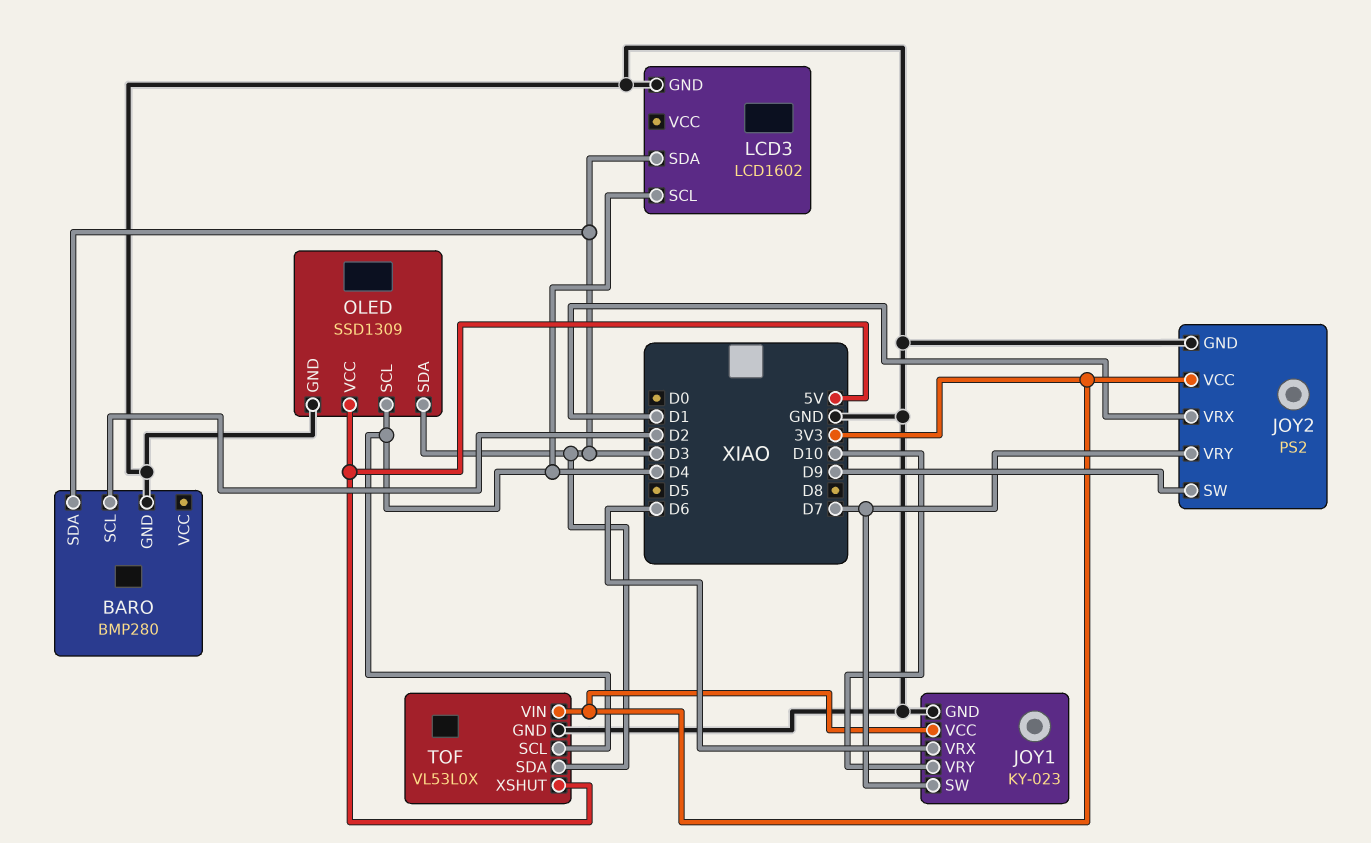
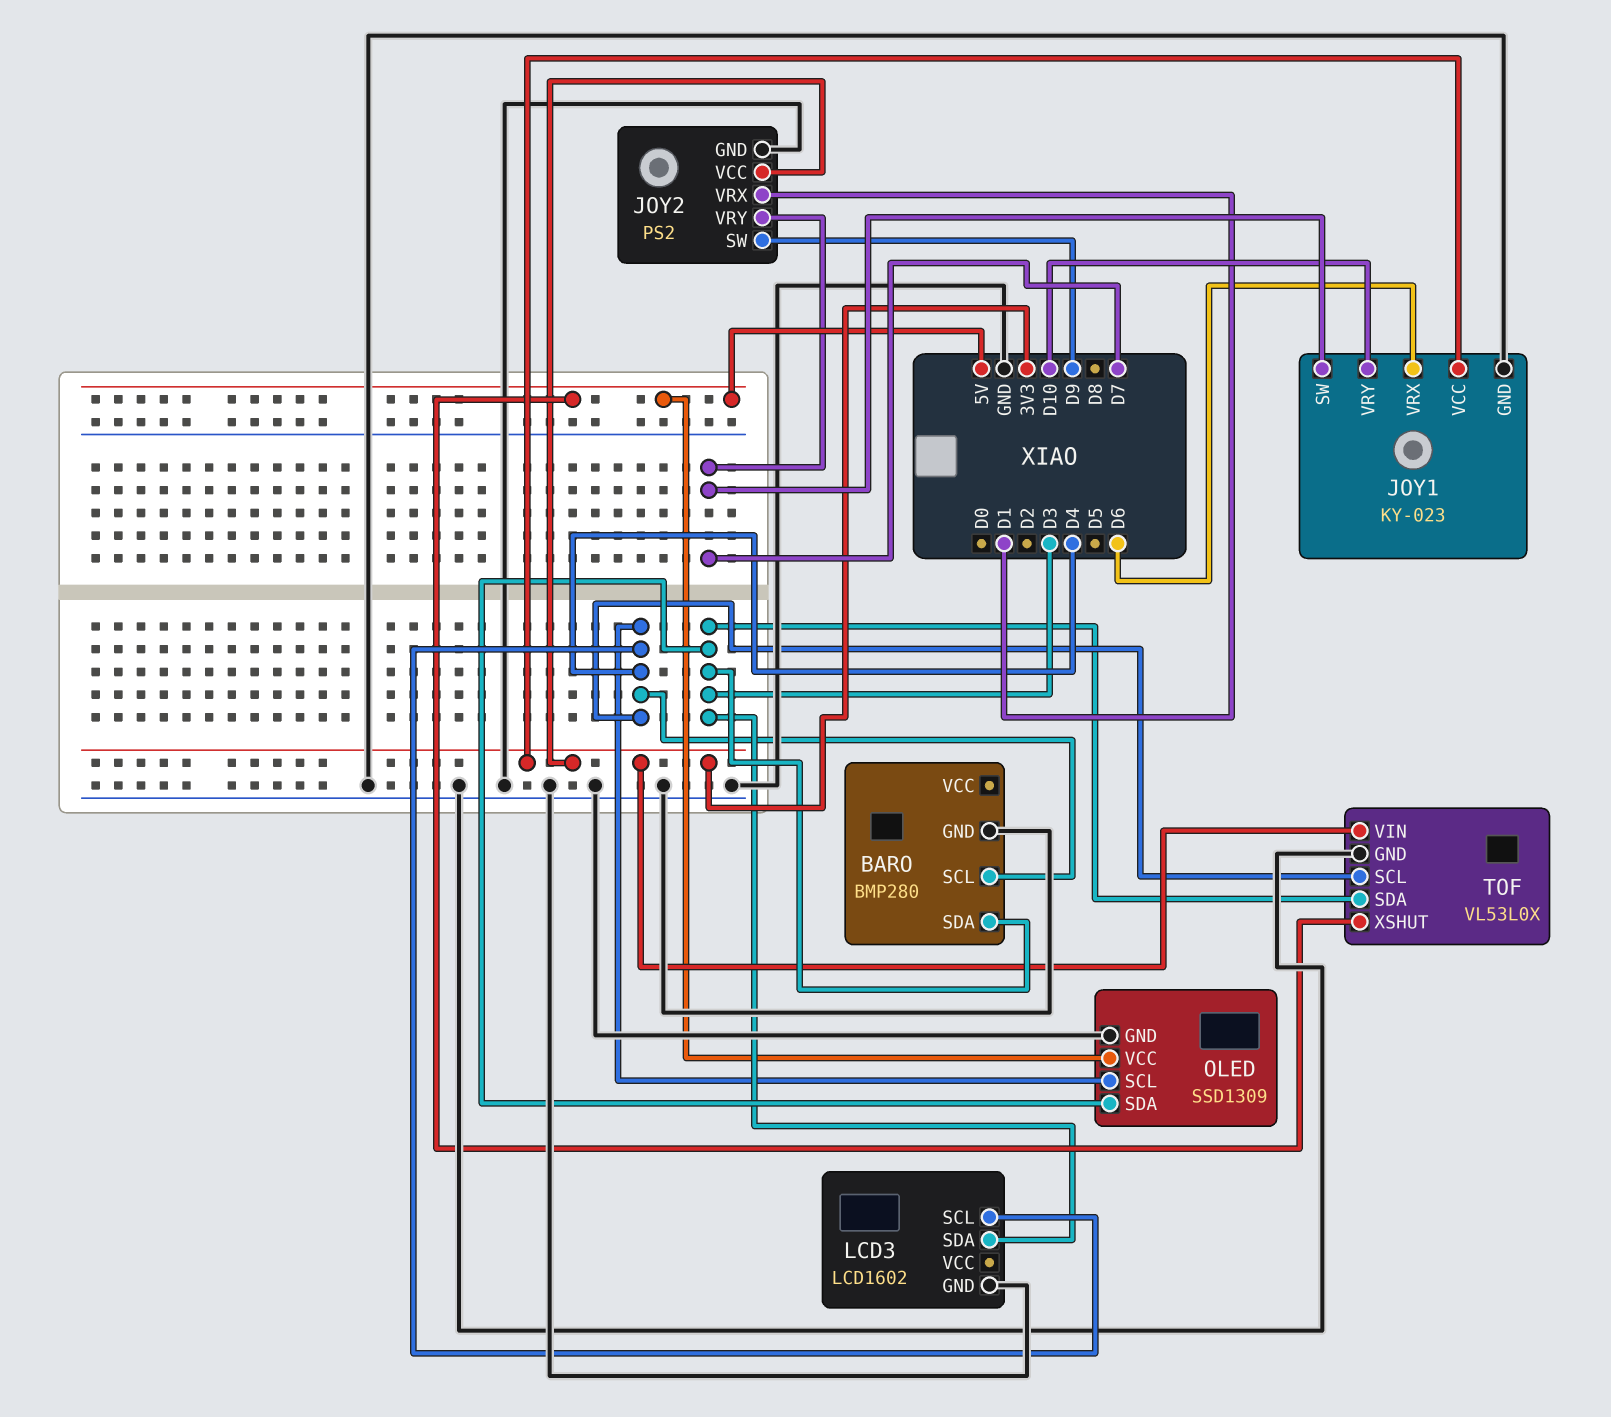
BARO pin SCL: D2 -> D4

